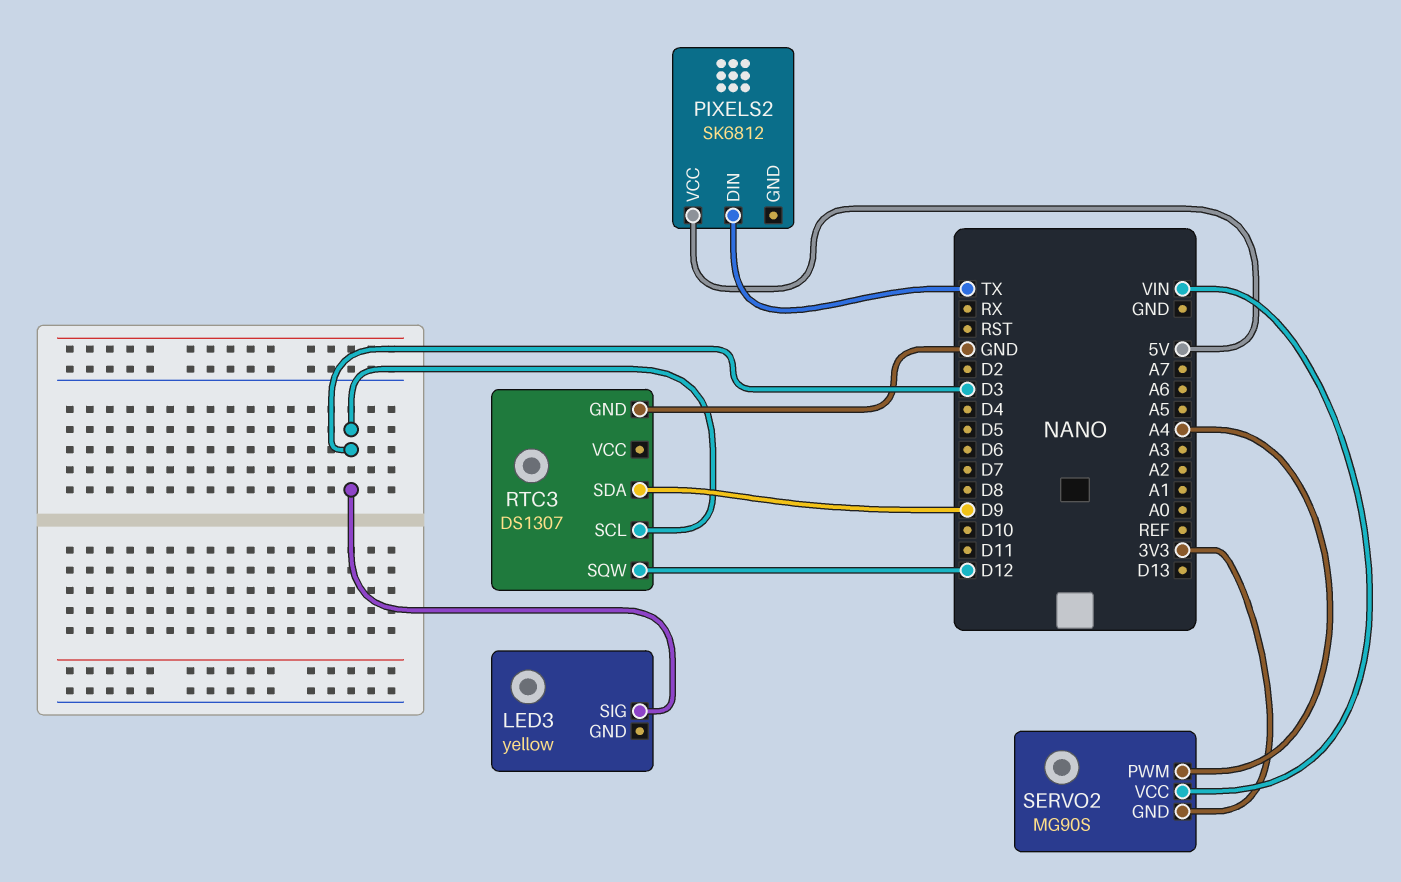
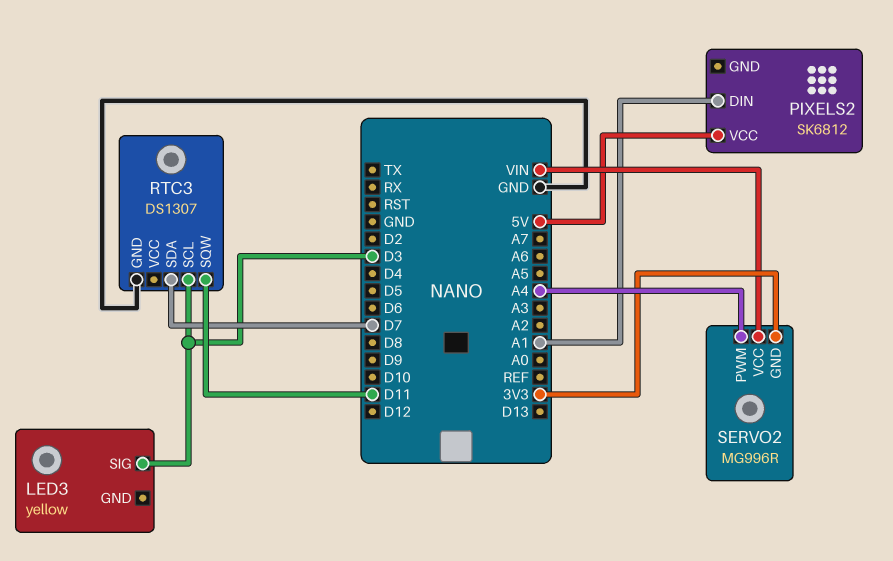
PIXELS2 pin DIN: TX -> A1
RTC3 pin SDA: D9 -> D7
RTC3 pin SQW: D12 -> D11
SERVO2: MG90S -> MG996R

